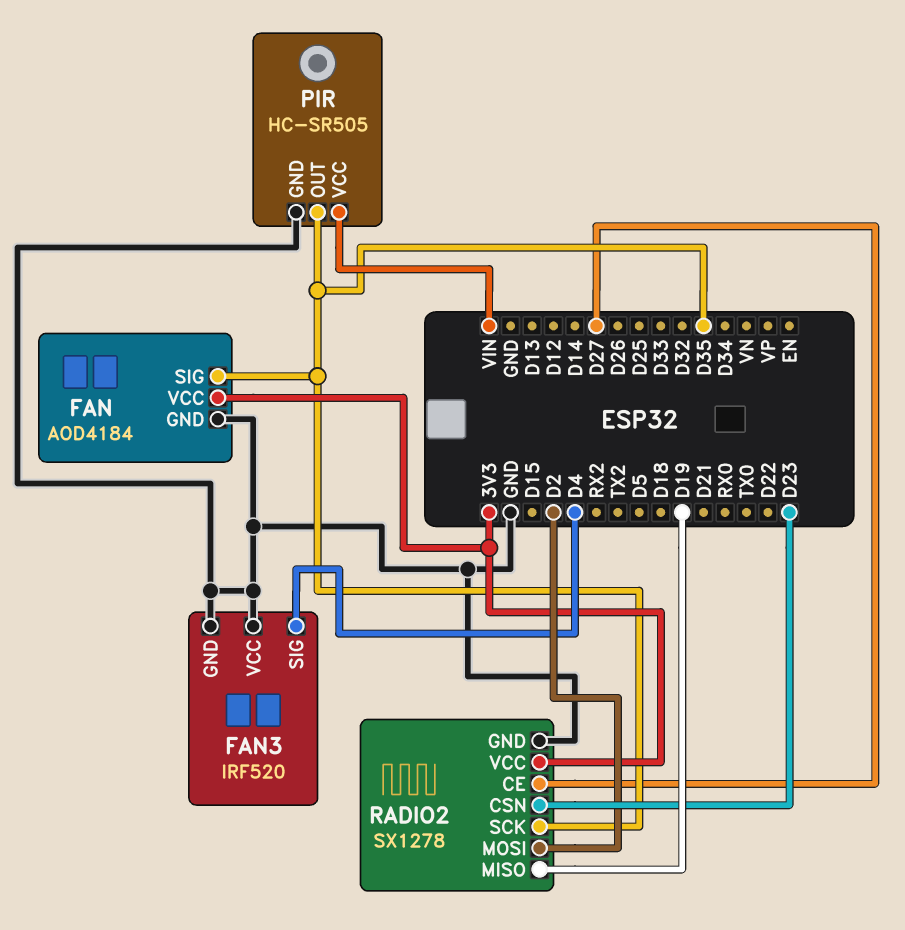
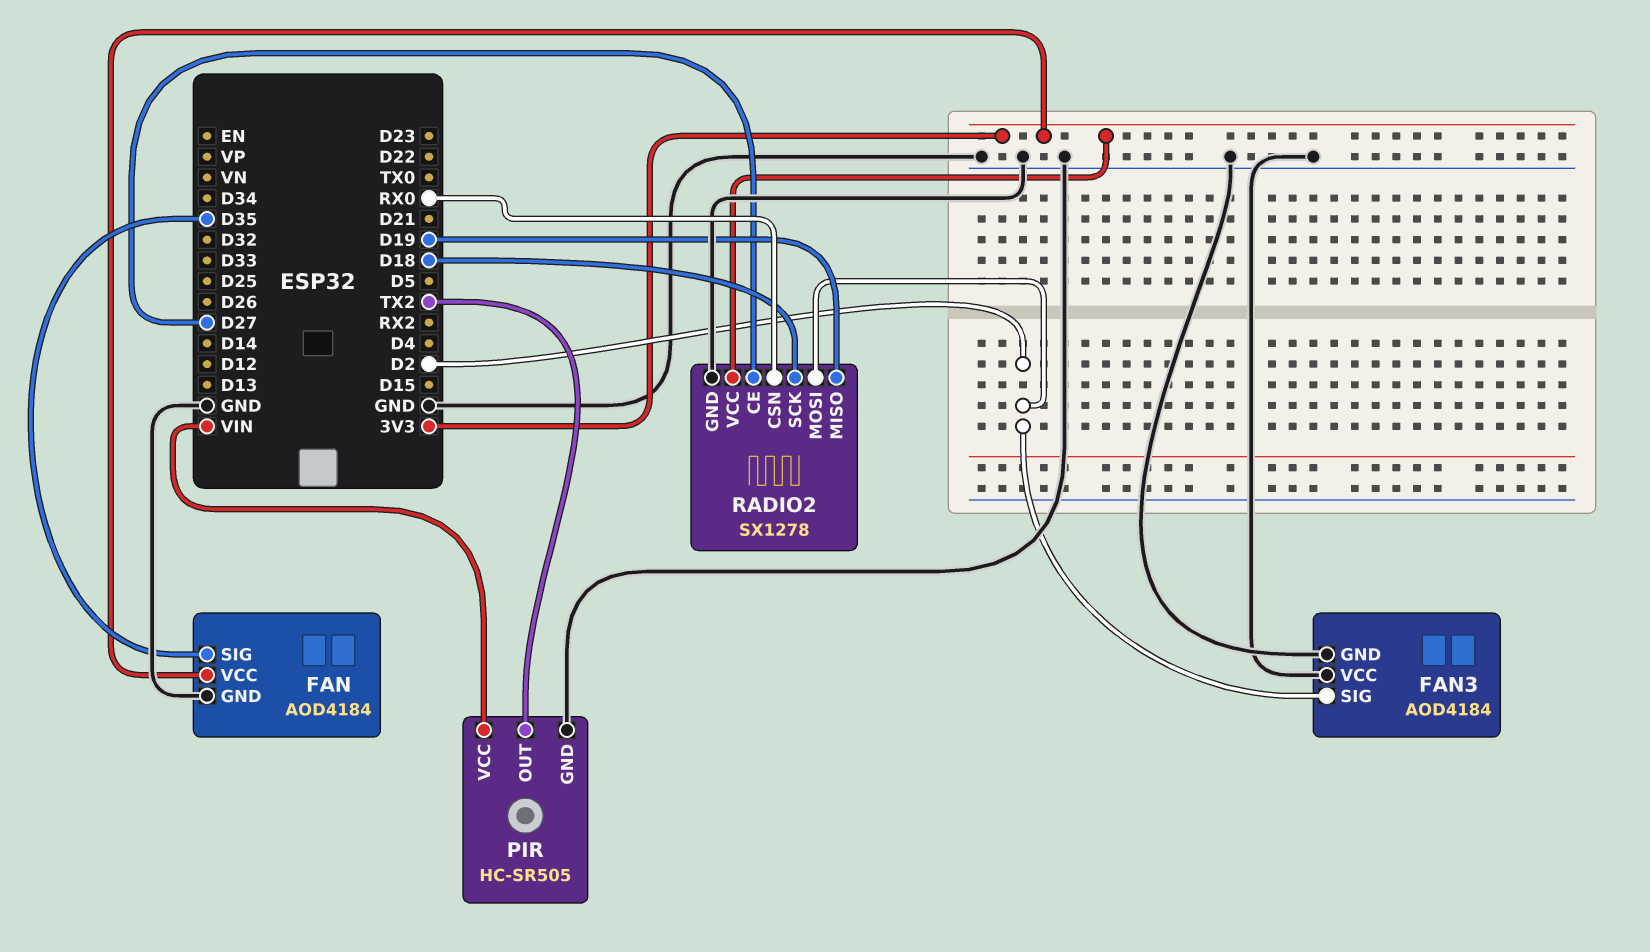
FAN3: IRF520 -> AOD4184
FAN3 pin SIG: D4 -> D2
PIR pin OUT: D35 -> TX2
RADIO2 pin CSN: D23 -> RX0
RADIO2 pin SCK: D35 -> D18

